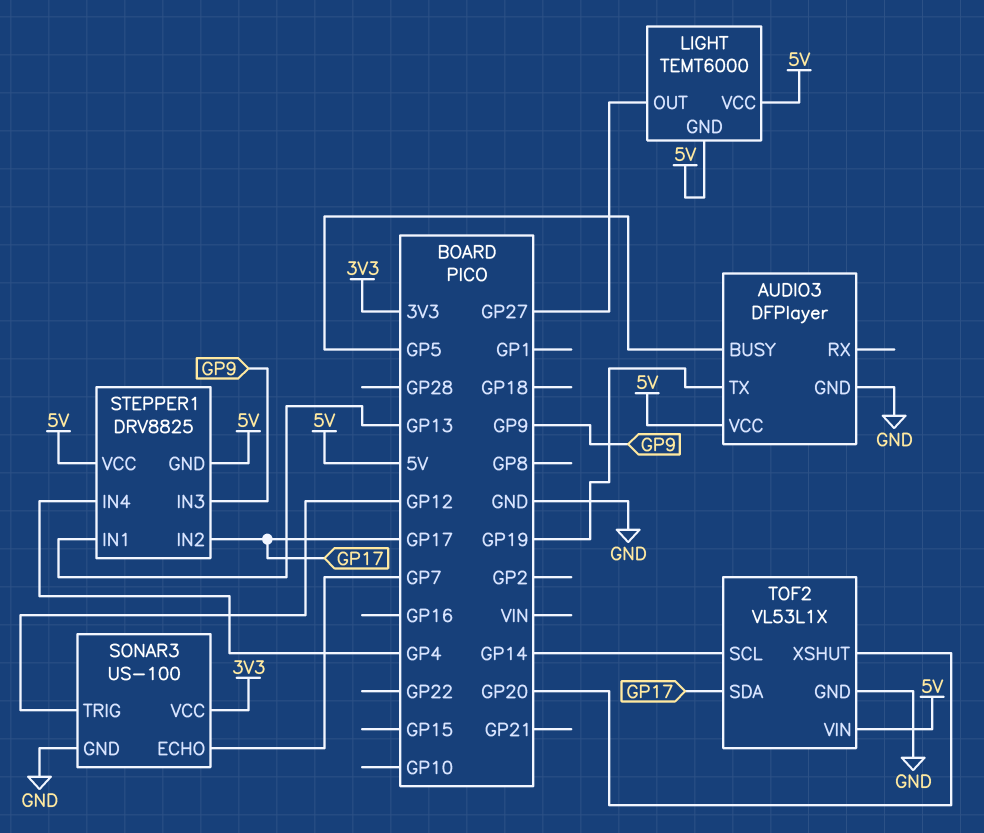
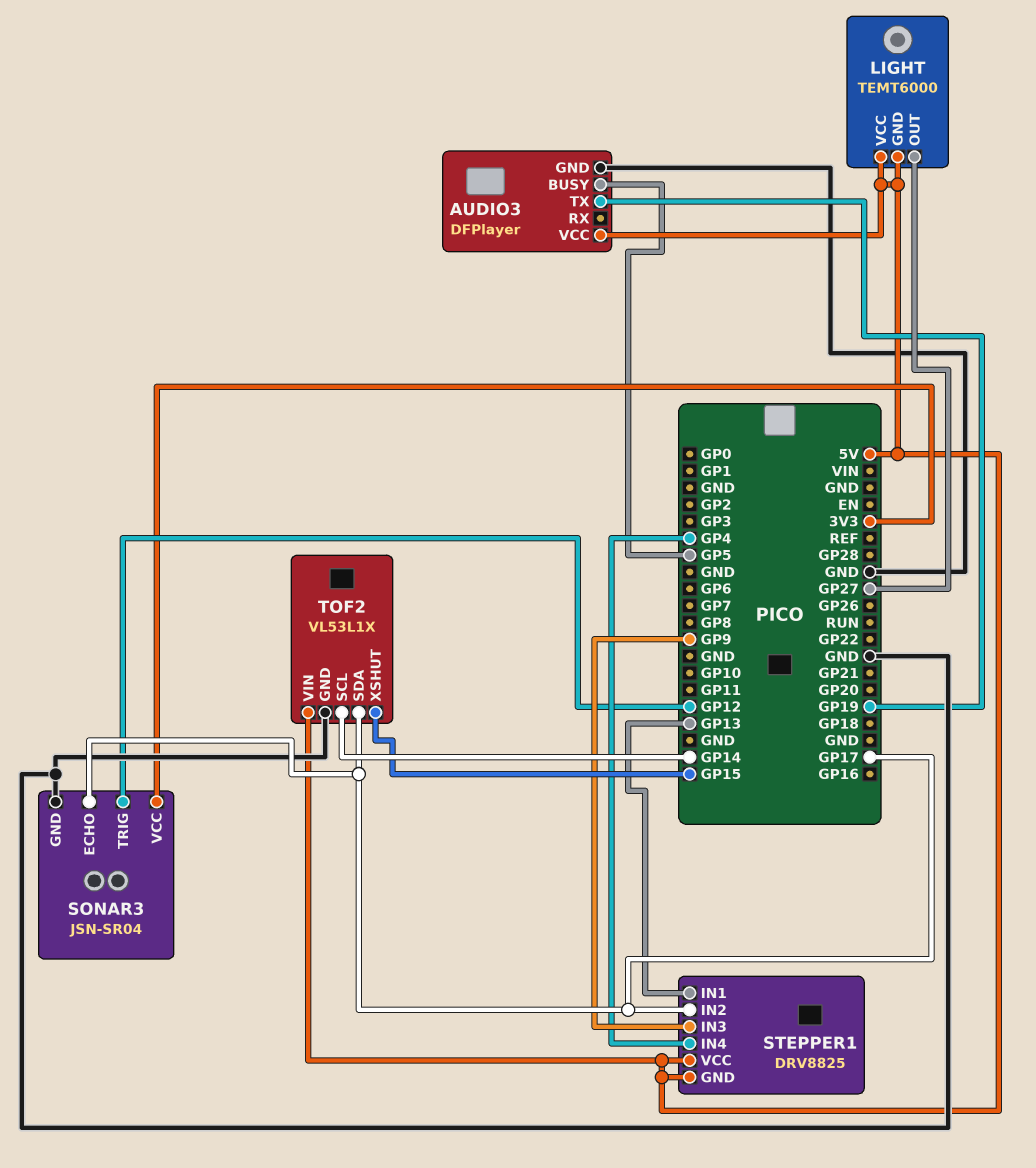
SONAR3: US-100 -> JSN-SR04
SONAR3 pin ECHO: GP7 -> GP17
TOF2 pin XSHUT: GP20 -> GP15

